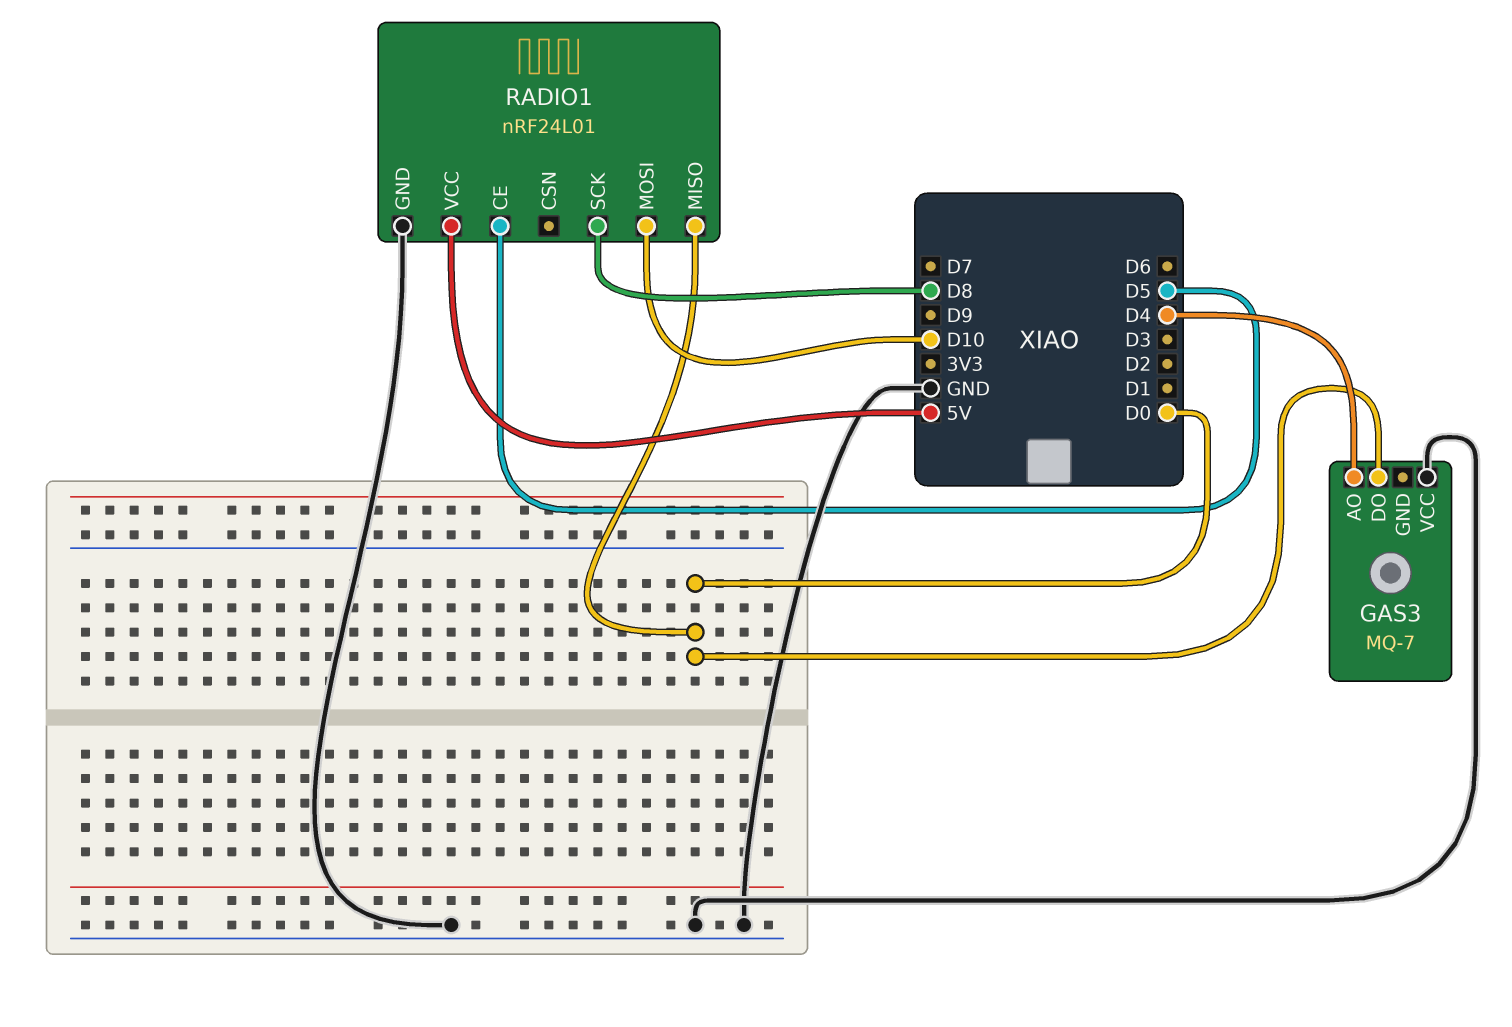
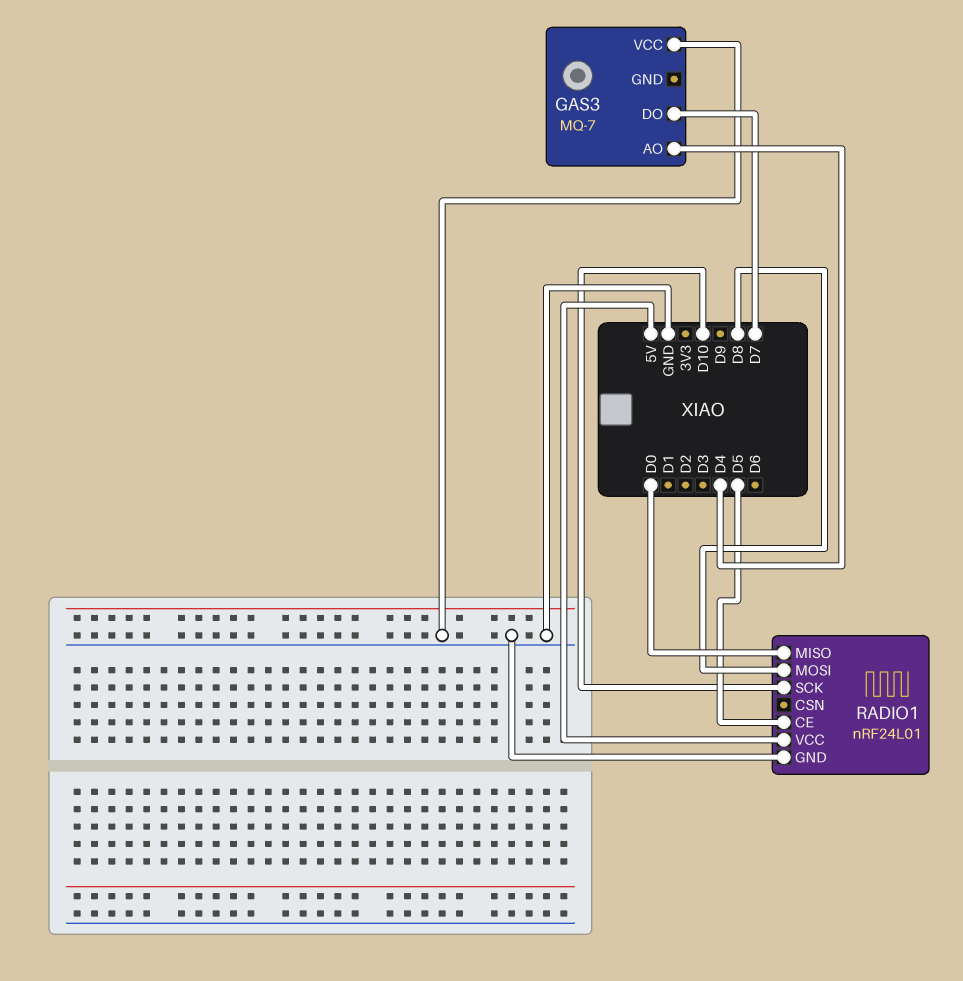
GAS3 pin DO: D0 -> D7
RADIO1 pin MOSI: D10 -> D8
RADIO1 pin SCK: D8 -> D10

